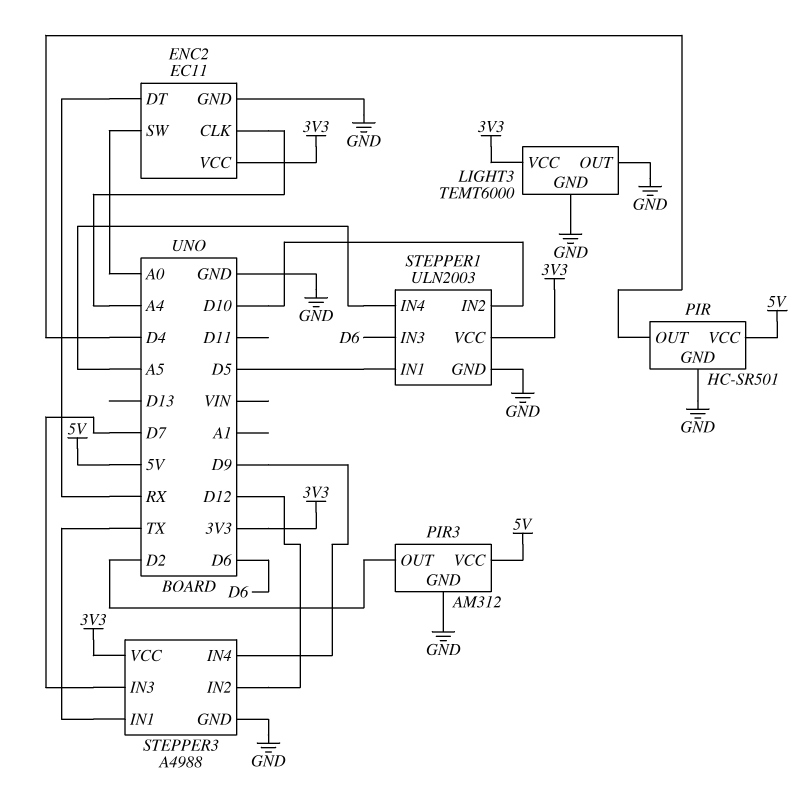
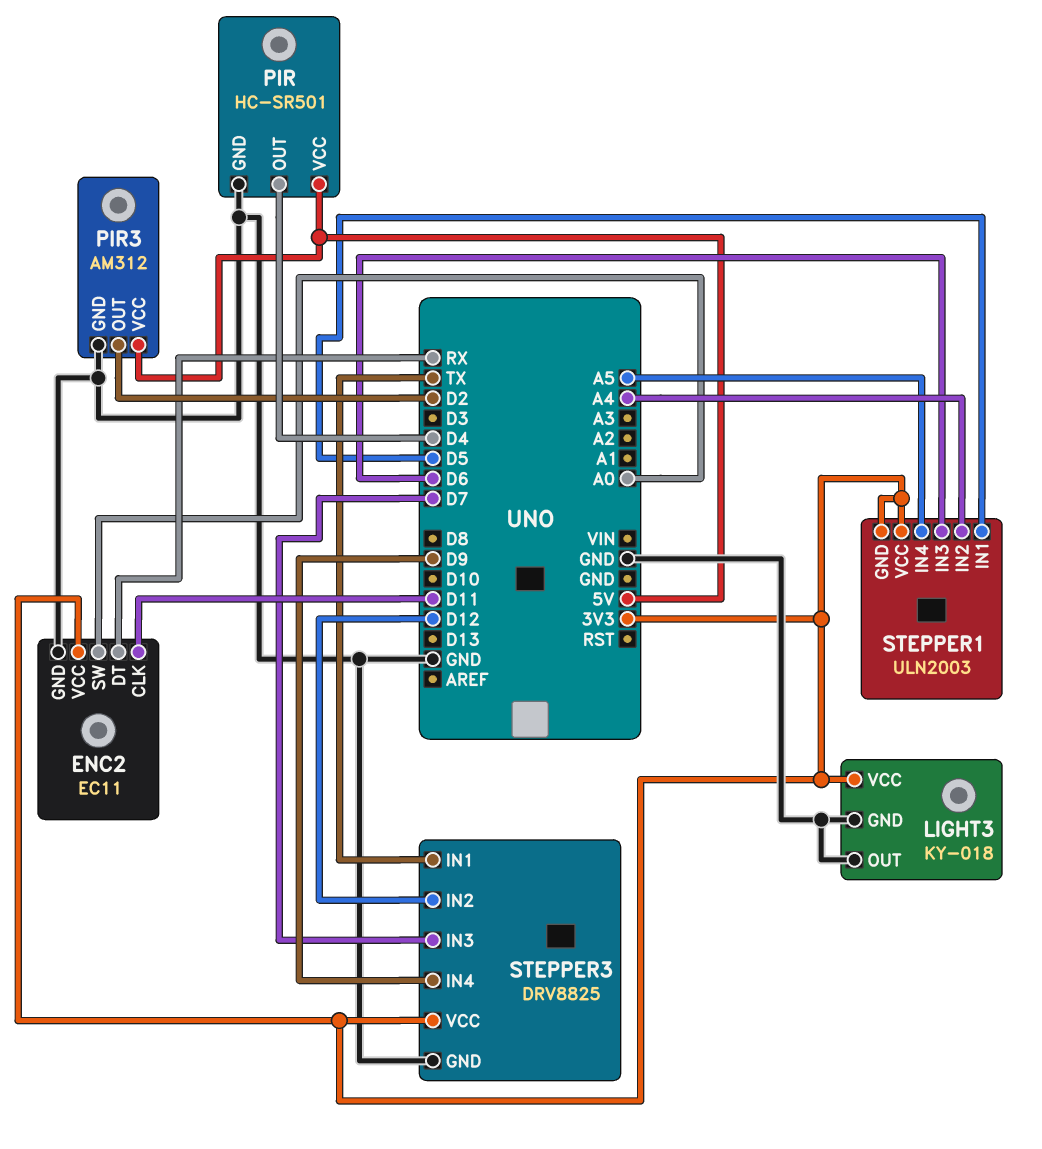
ENC2 pin CLK: A4 -> D11
LIGHT3: TEMT6000 -> KY-018
STEPPER1 pin GND: GND -> 3V3
STEPPER1 pin IN2: D10 -> A4
STEPPER3: A4988 -> DRV8825

